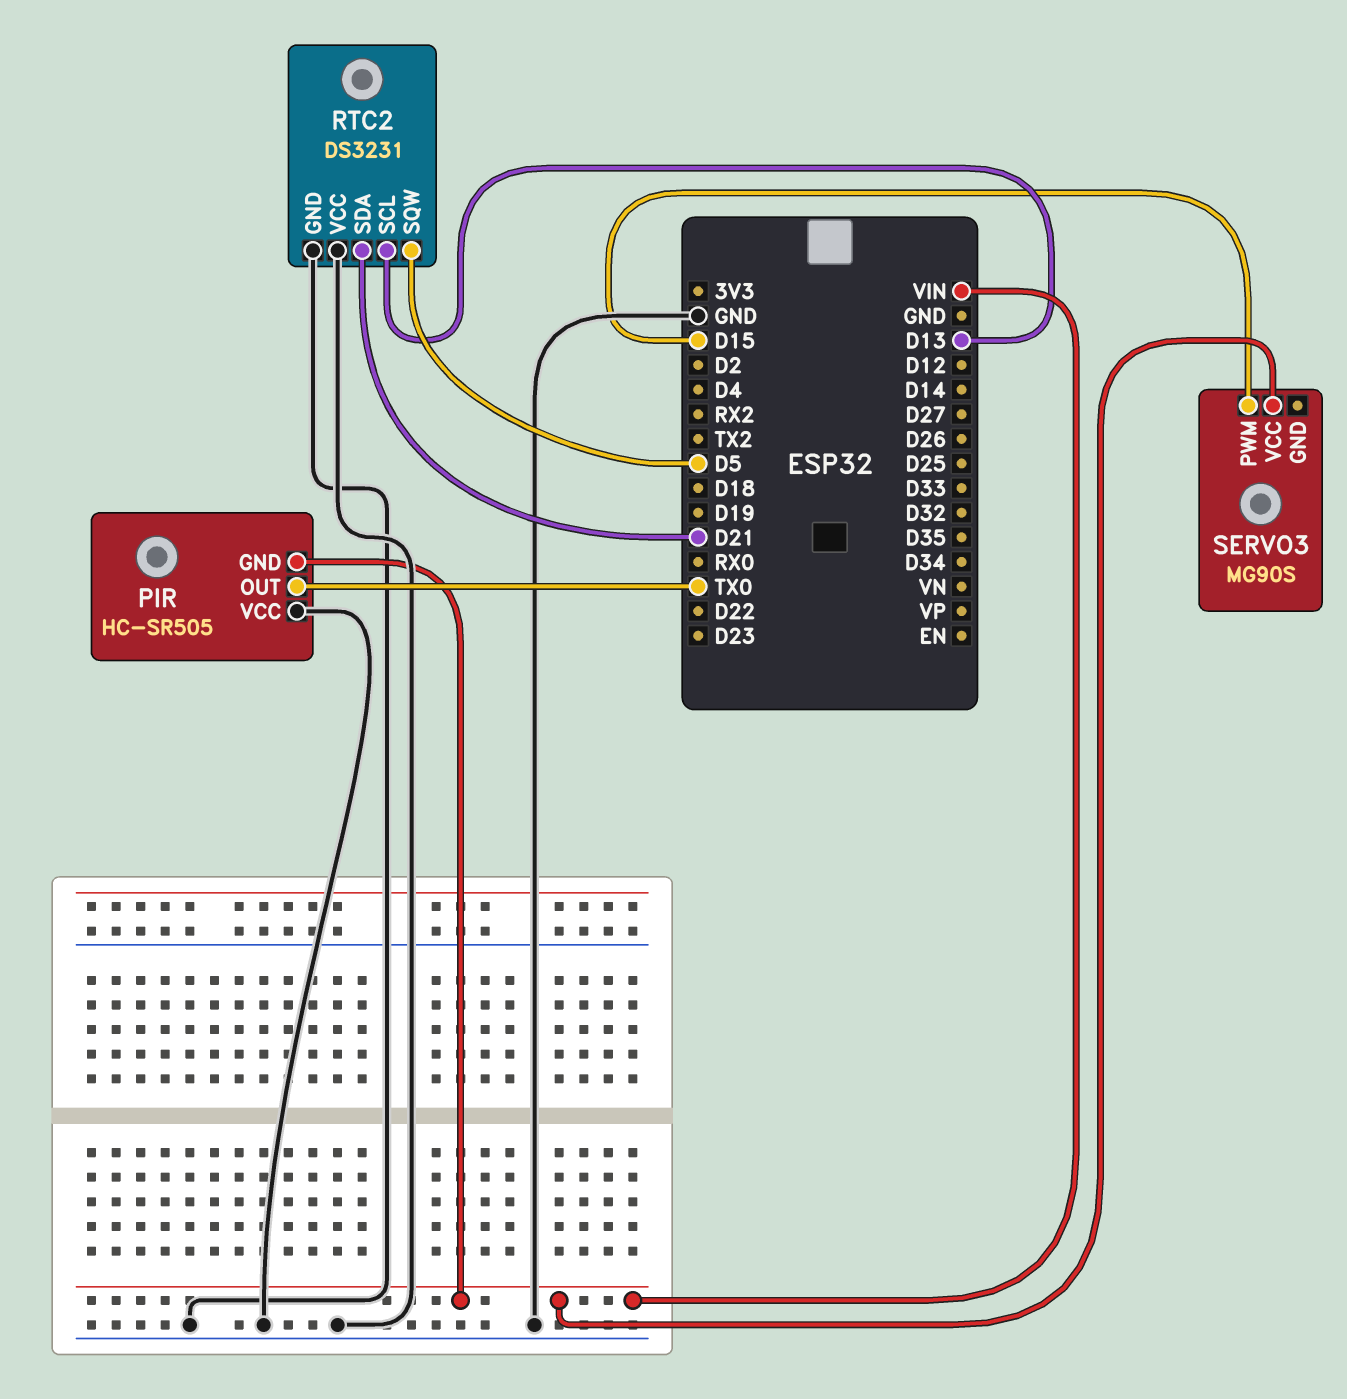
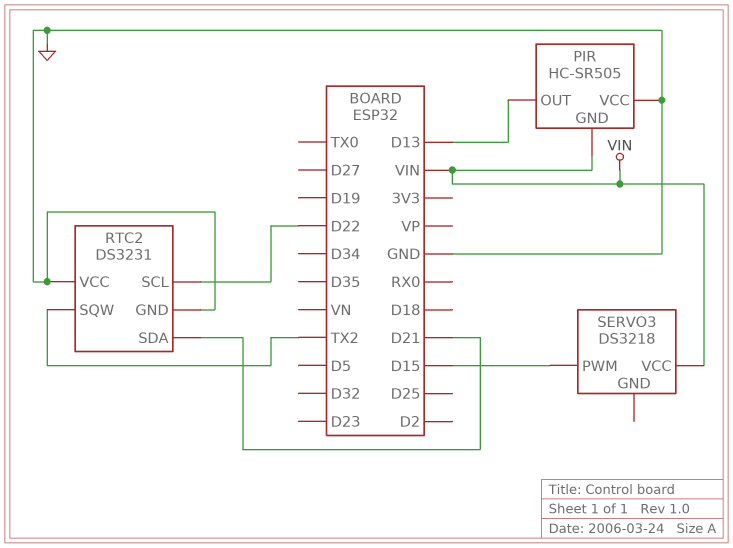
PIR pin OUT: TX0 -> D13
RTC2 pin SCL: D13 -> D22
RTC2 pin SQW: D5 -> TX2
SERVO3: MG90S -> DS3218

